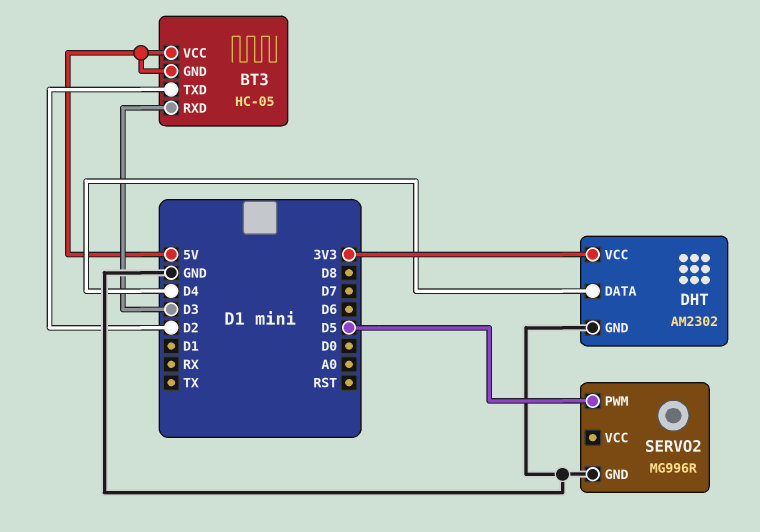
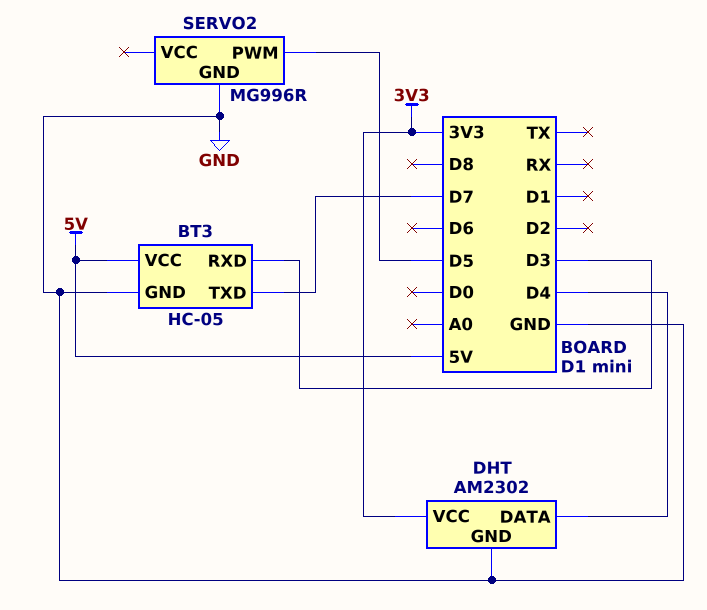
BT3 pin GND: 5V -> GND
BT3 pin TXD: D2 -> D7

